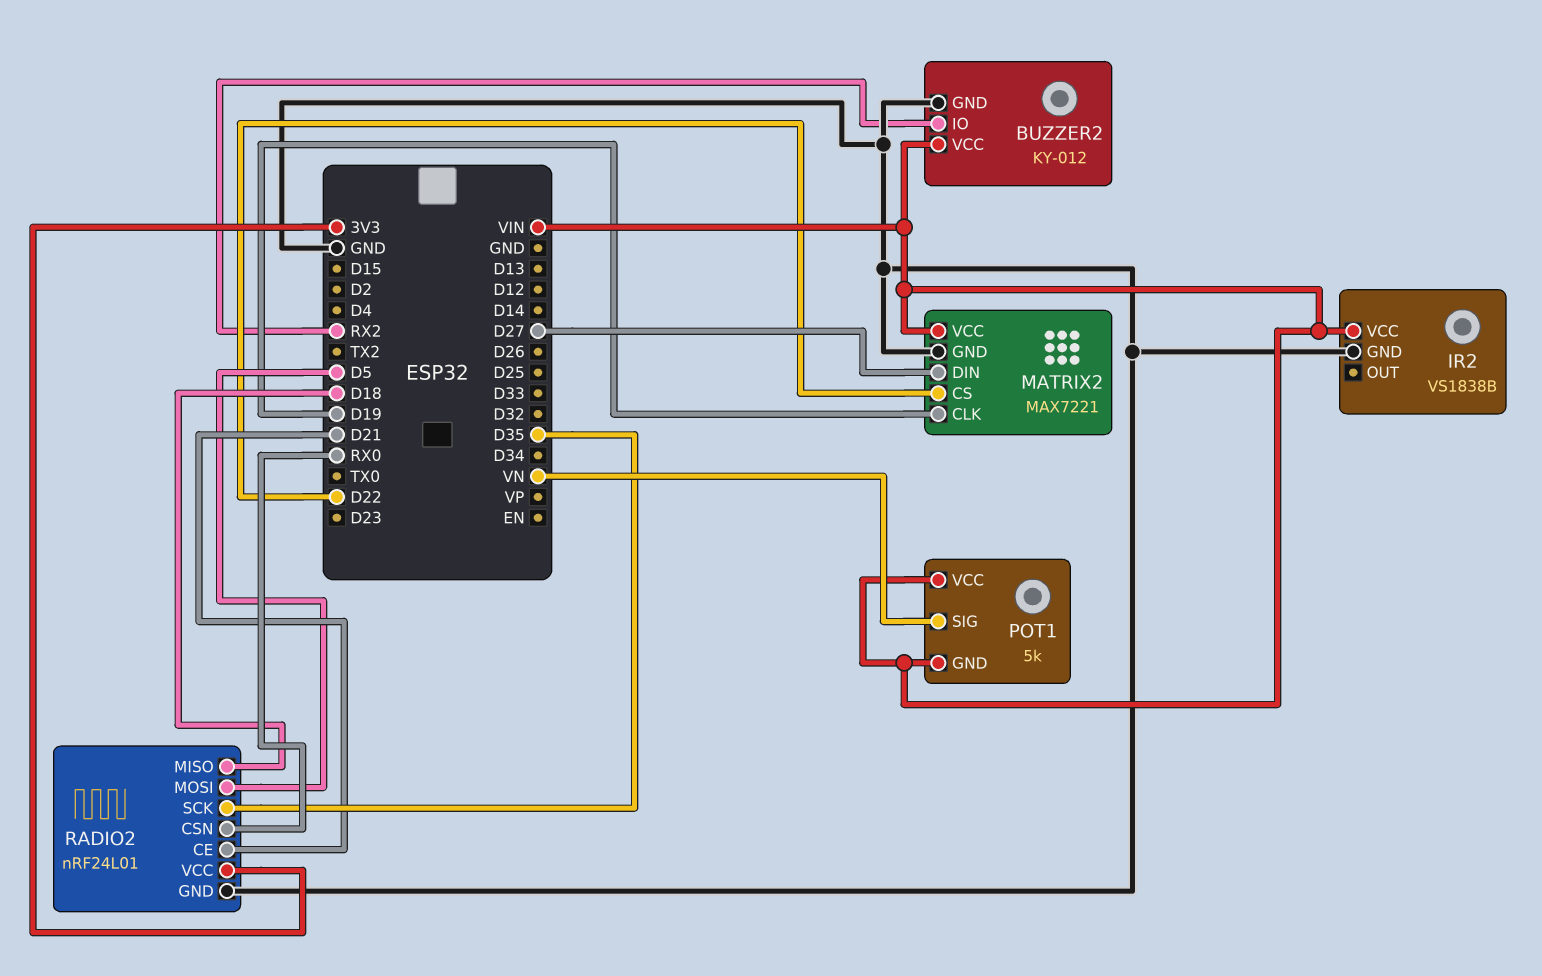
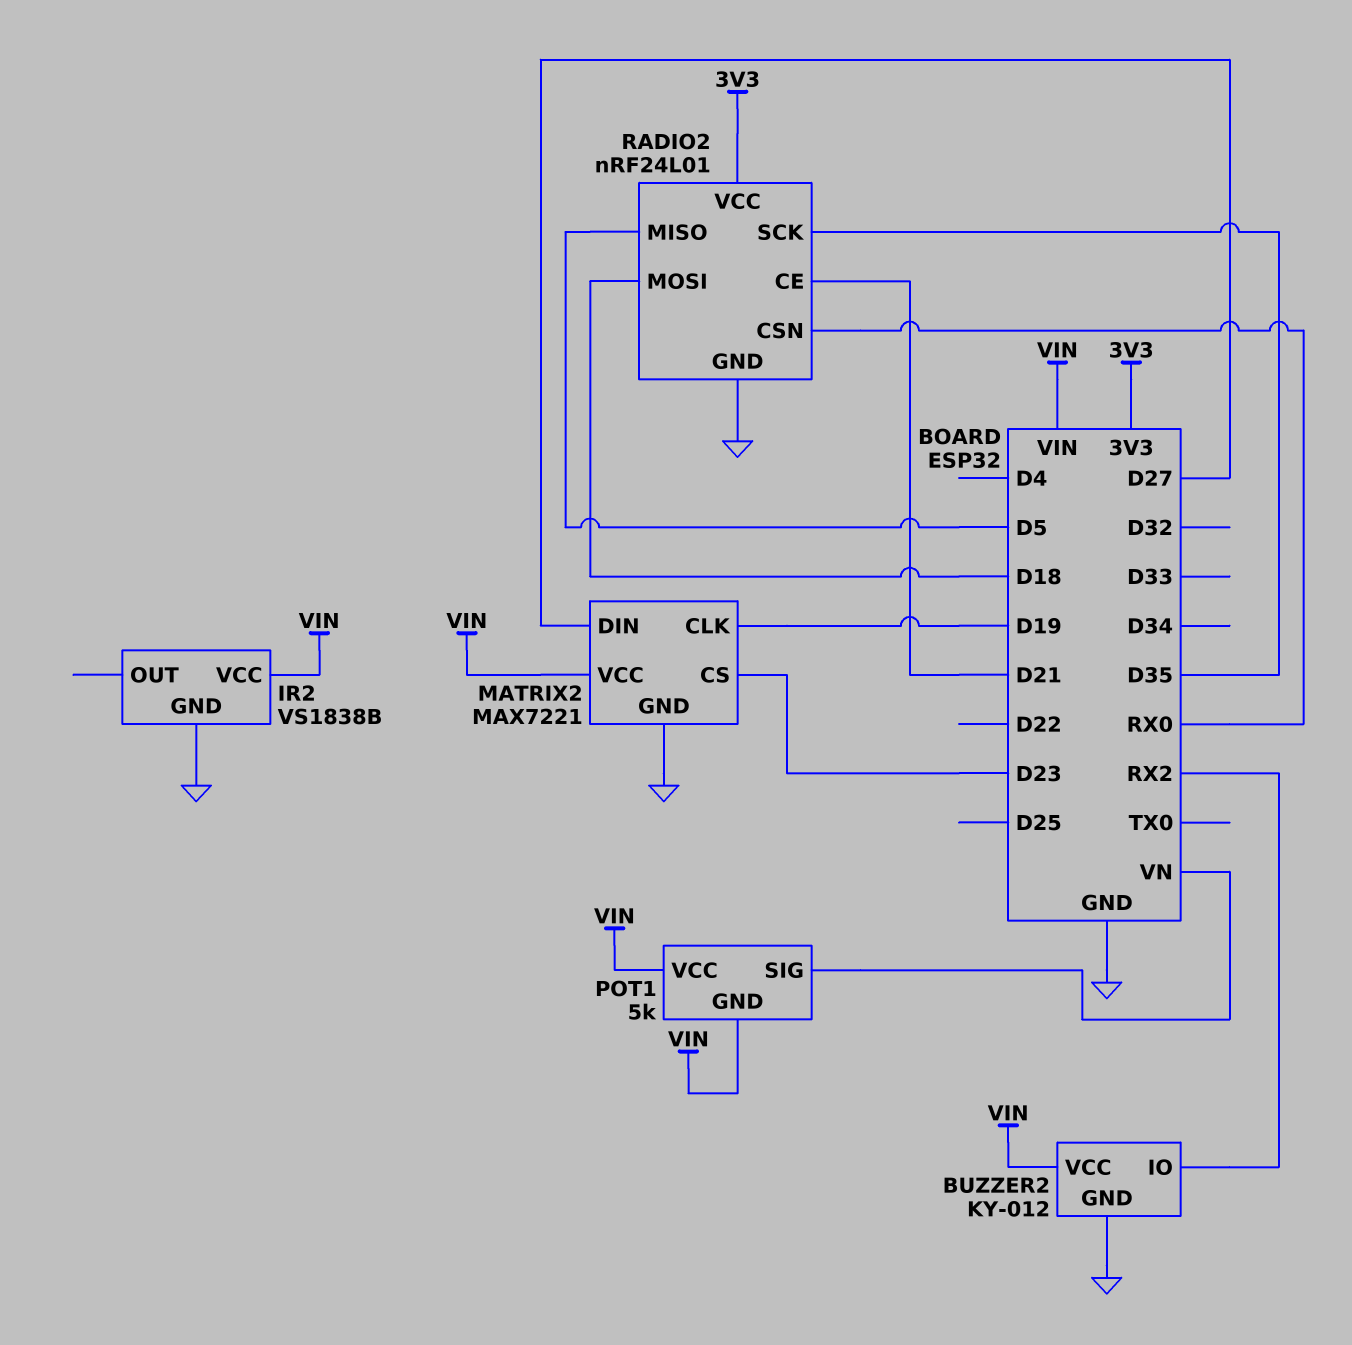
MATRIX2 pin CS: D22 -> D23
RADIO2 pin MISO: D18 -> D5
RADIO2 pin MOSI: D5 -> D18

